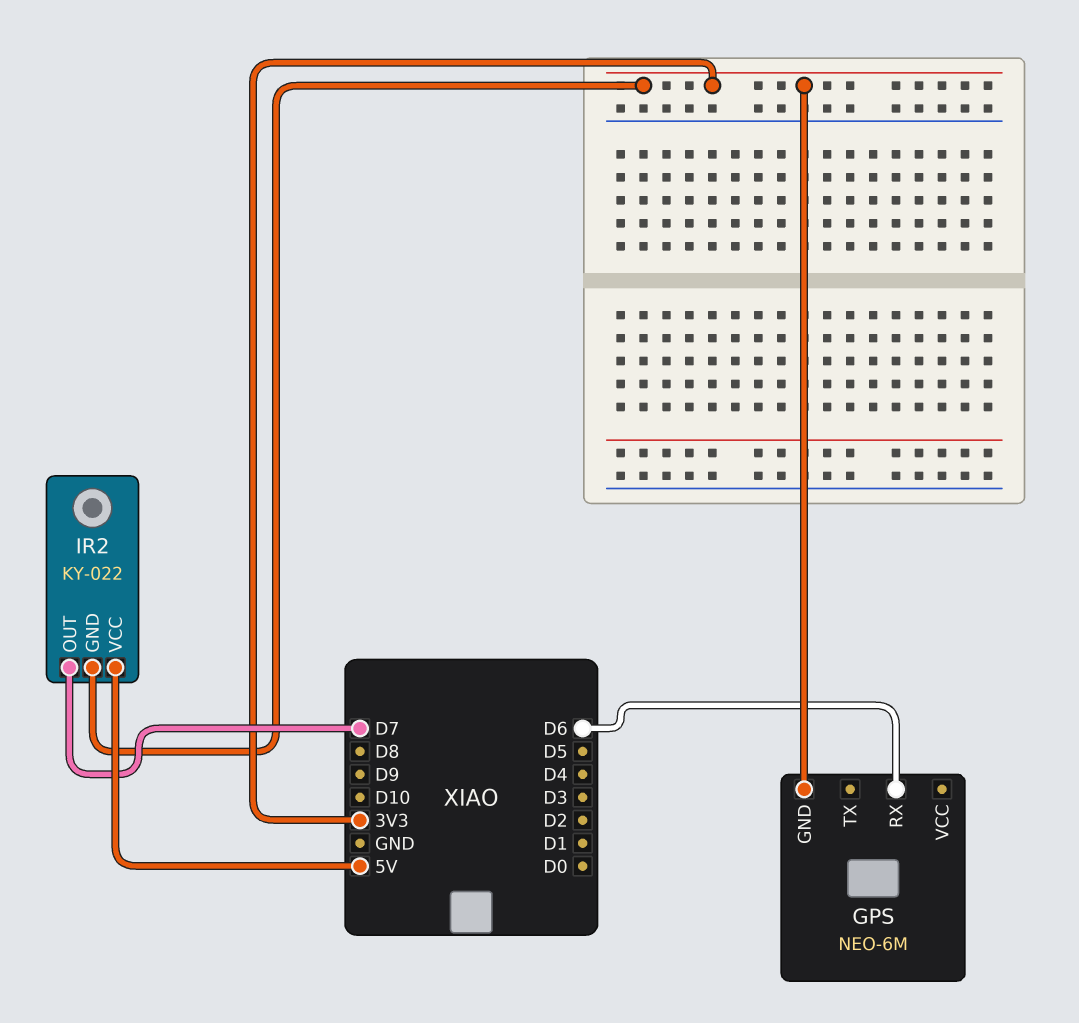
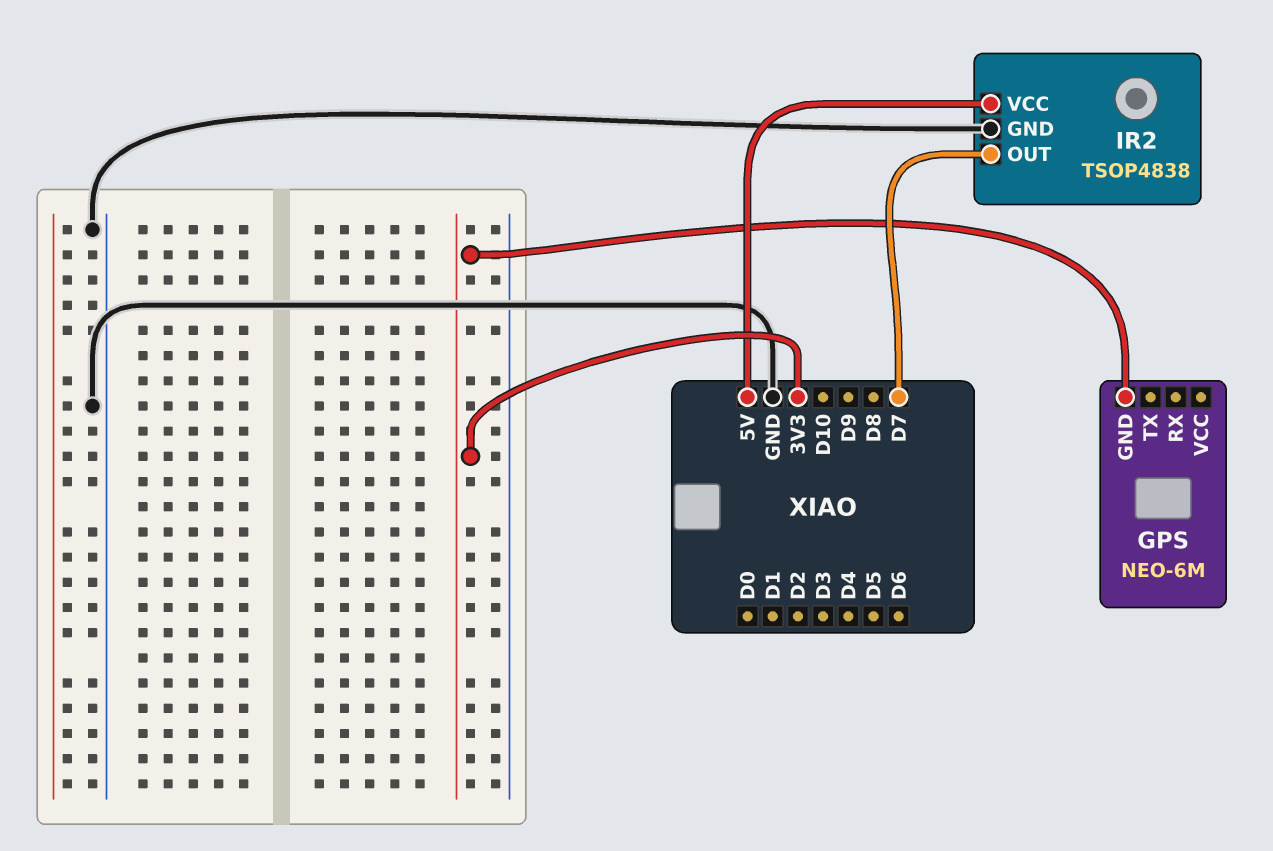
GPS pin RX: D6 -> none
IR2: KY-022 -> TSOP4838
IR2 pin GND: 3V3 -> GND

